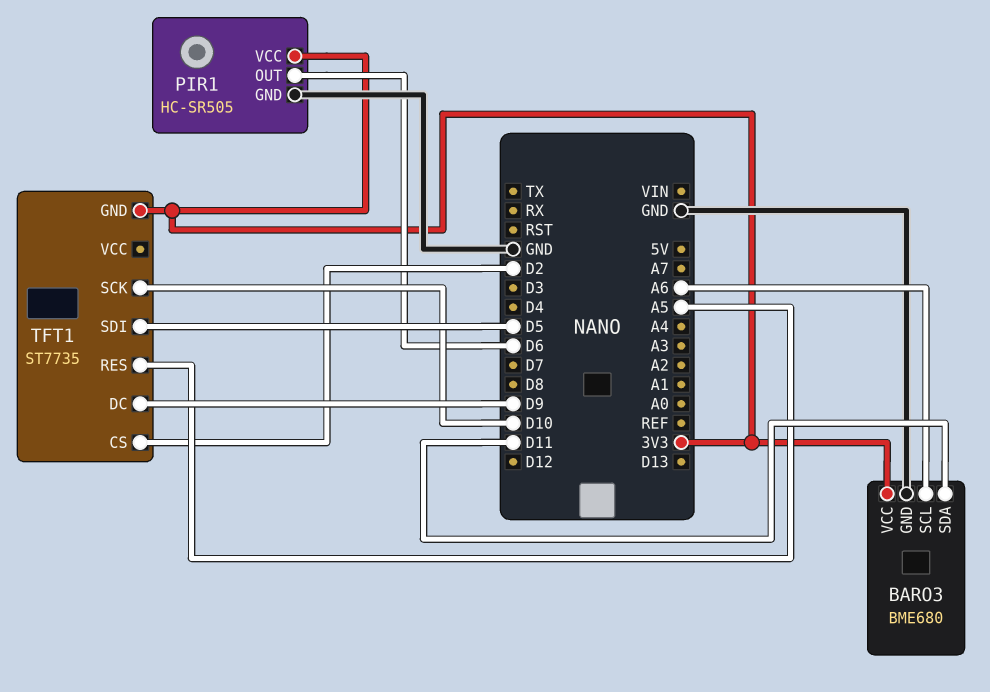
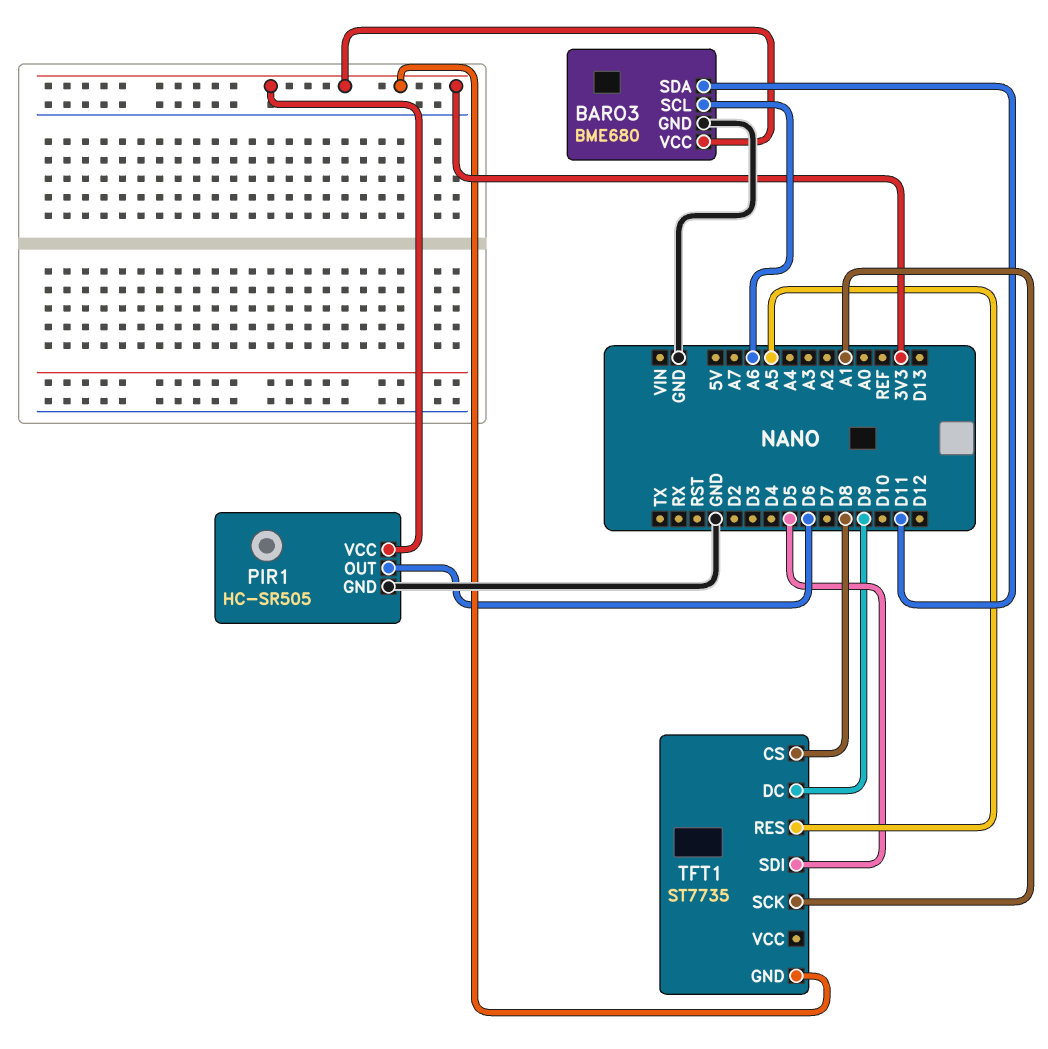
TFT1 pin CS: D2 -> D8
TFT1 pin SCK: D10 -> A1

